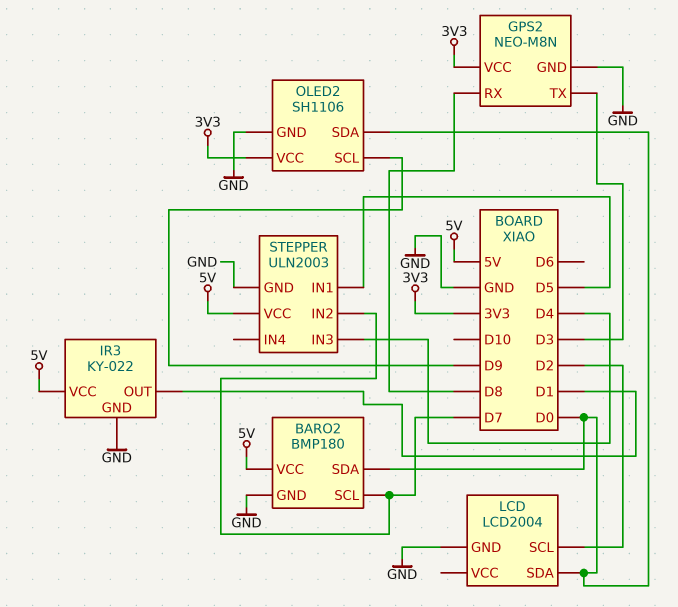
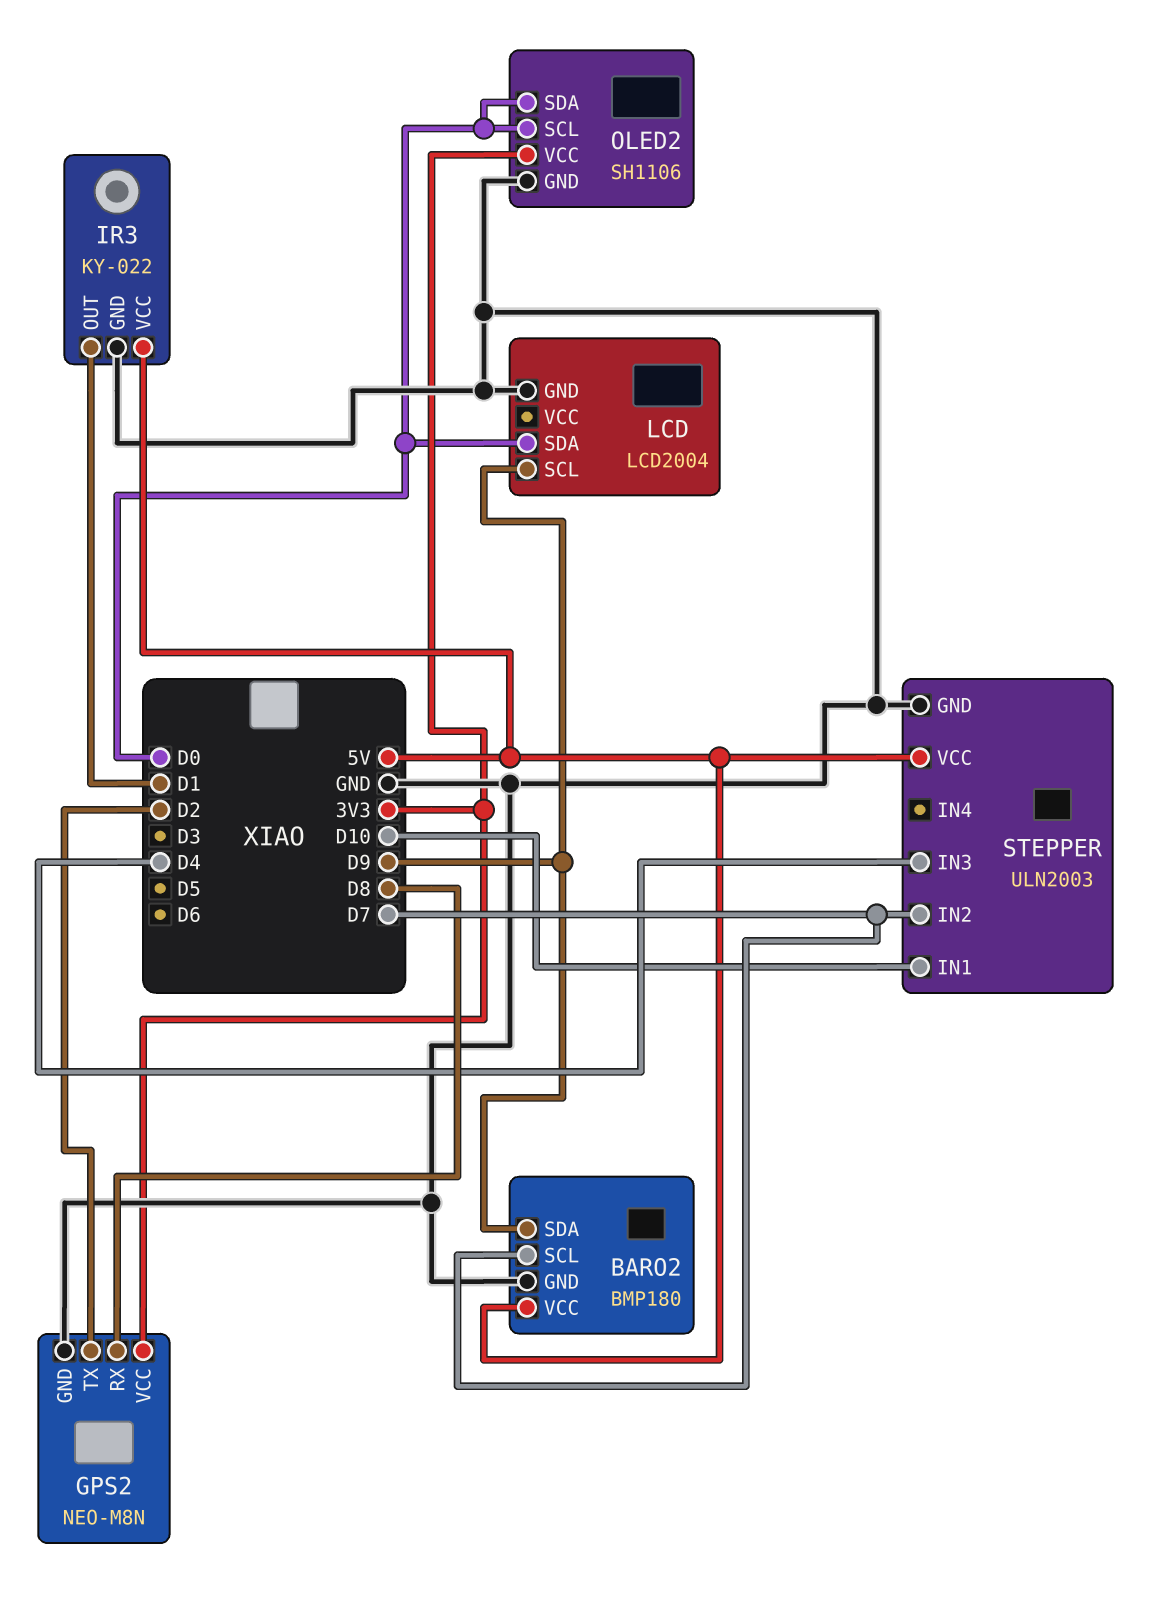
BARO2 pin SDA: D0 -> D9
GPS2 pin TX: D3 -> D2
LCD pin SCL: D2 -> D9
OLED2 pin SCL: D9 -> D0
STEPPER pin IN1: D5 -> D10

